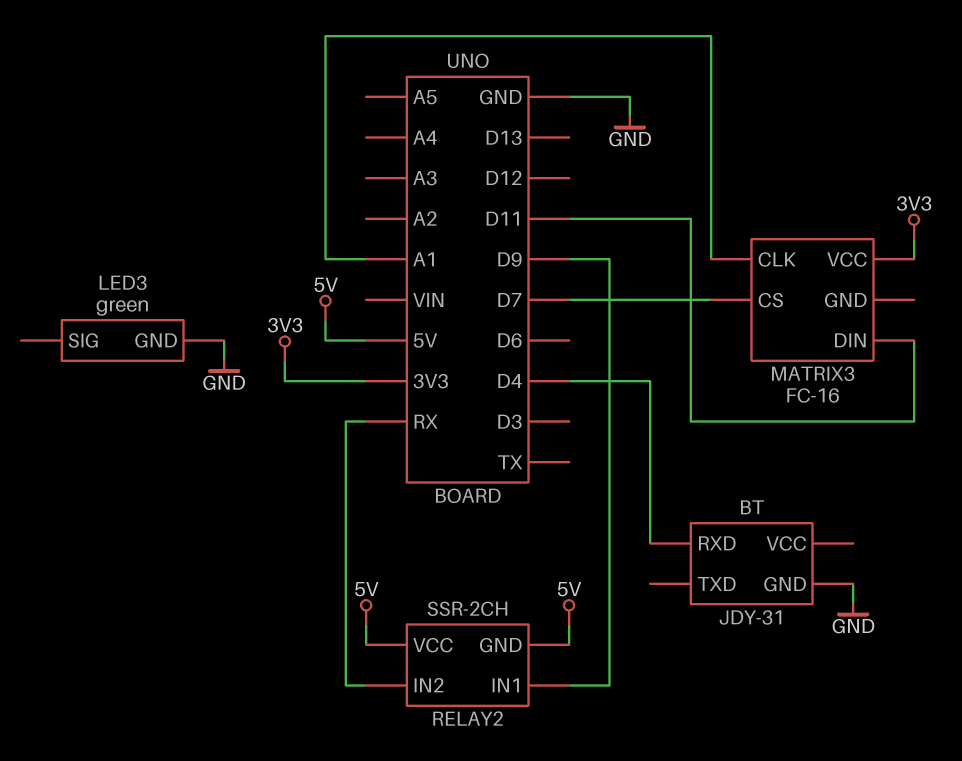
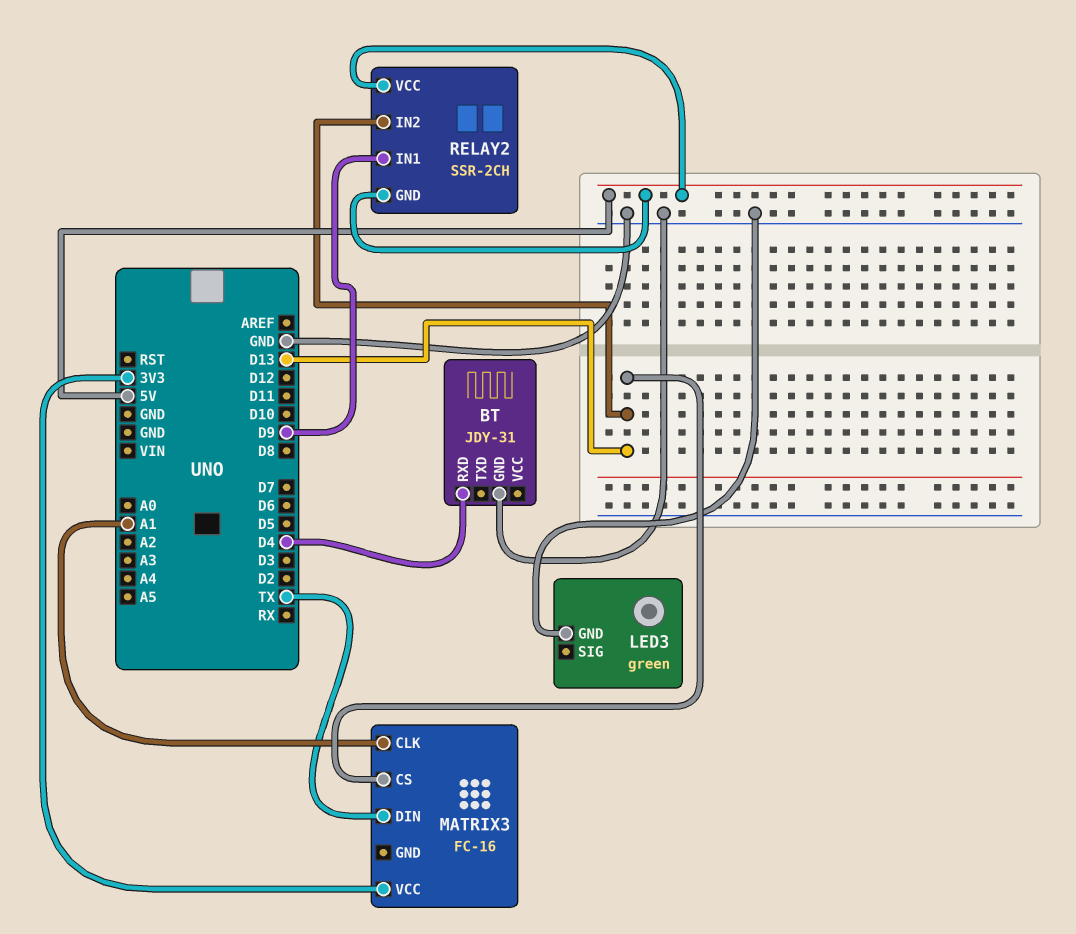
MATRIX3 pin CS: D7 -> D13
MATRIX3 pin DIN: D11 -> TX
RELAY2 pin IN2: RX -> D13

